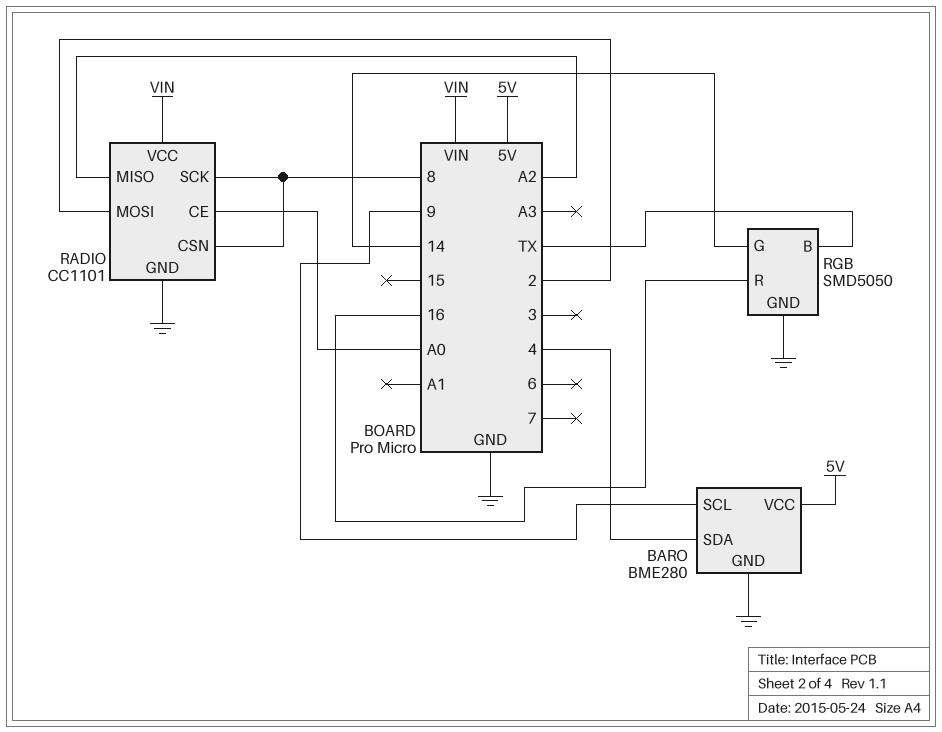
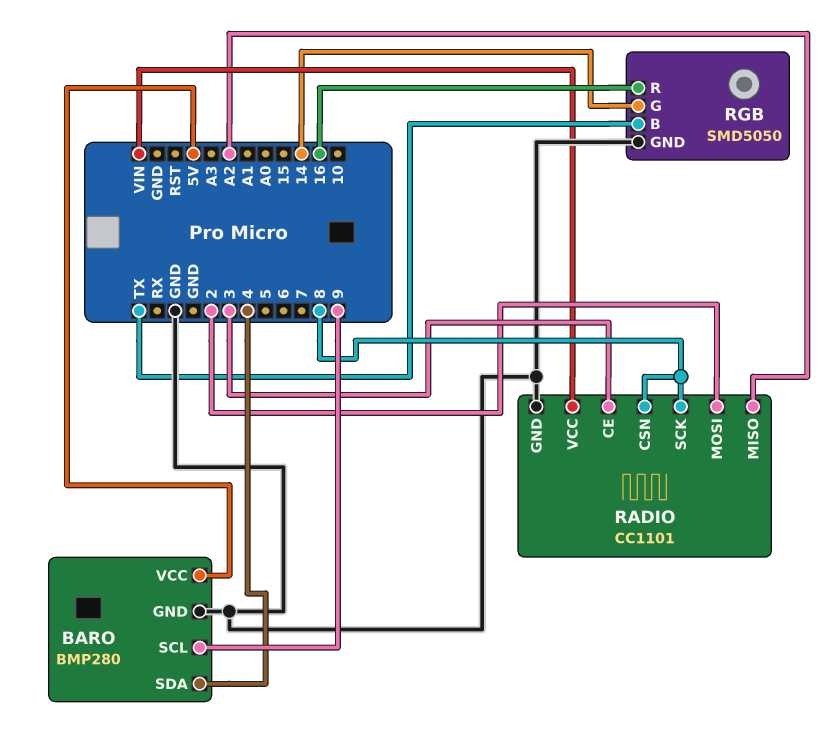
BARO: BME280 -> BMP280
RADIO pin CE: A0 -> 3

